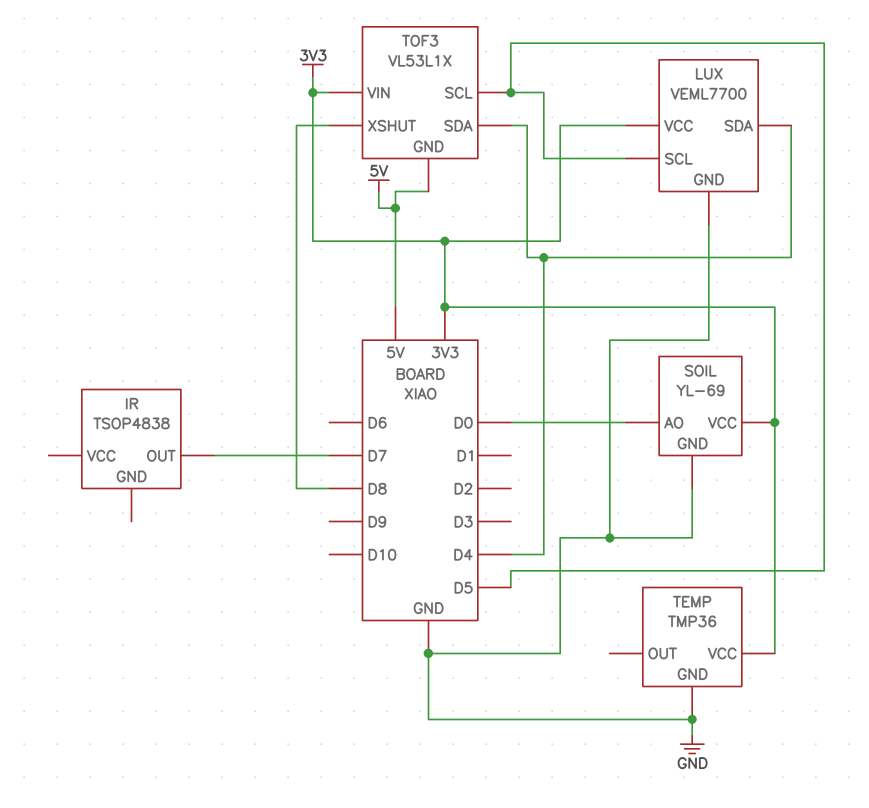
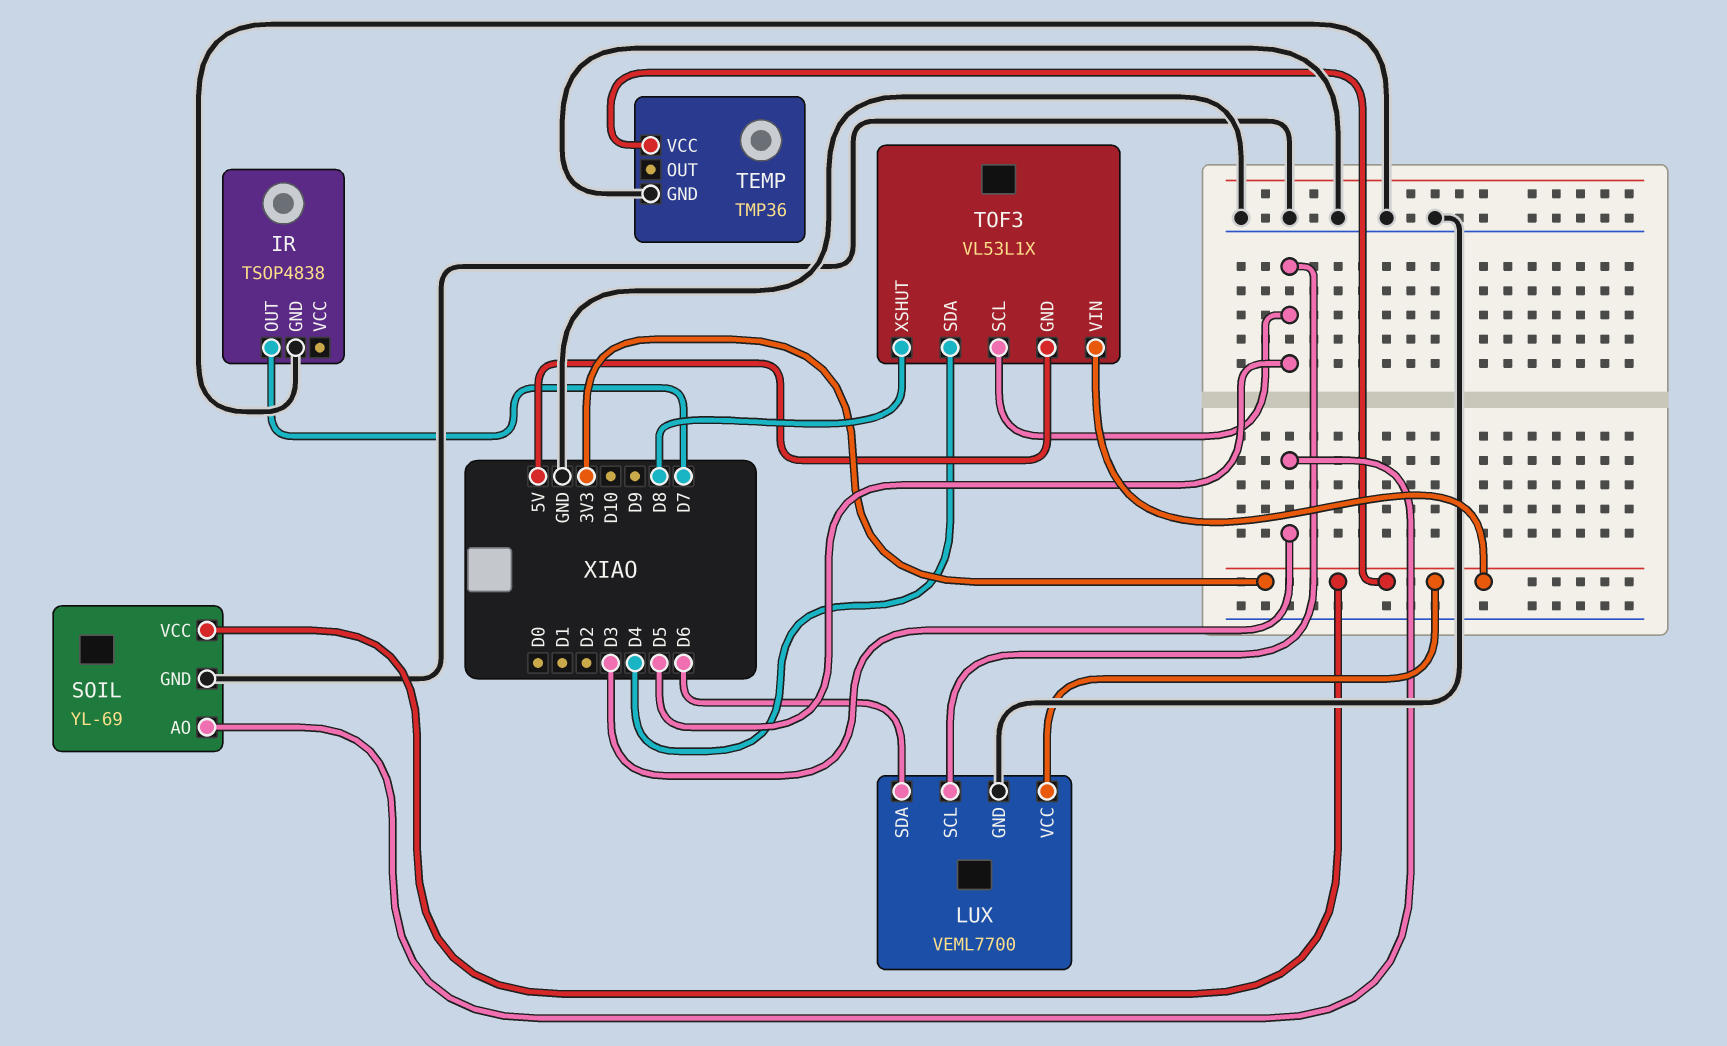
IR pin GND: none -> GND
LUX pin SDA: D4 -> D6
SOIL pin AO: D0 -> D3

